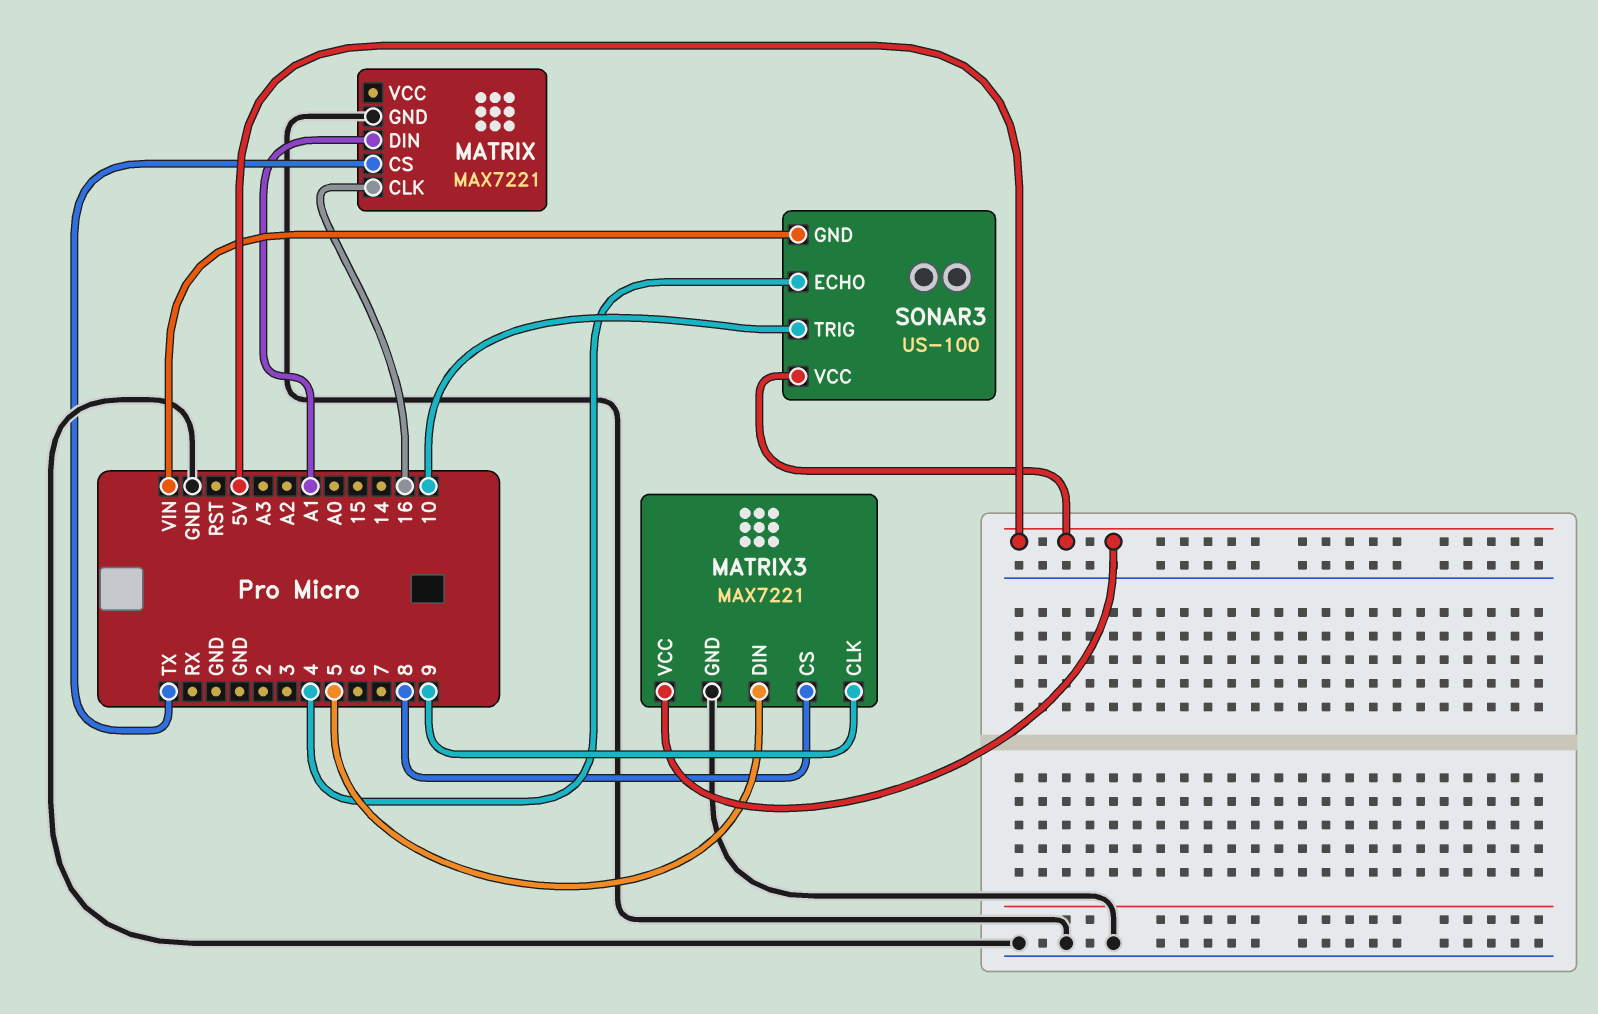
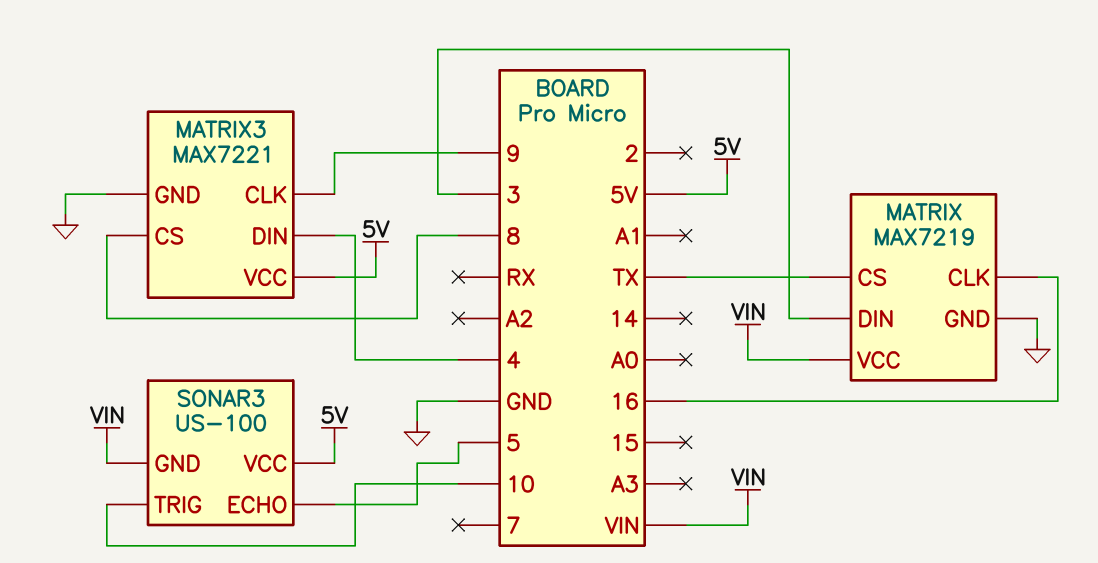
MATRIX: MAX7221 -> MAX7219
MATRIX pin DIN: A1 -> 3
MATRIX pin VCC: none -> VIN
MATRIX3 pin DIN: 5 -> 4
SONAR3 pin ECHO: 4 -> 5

